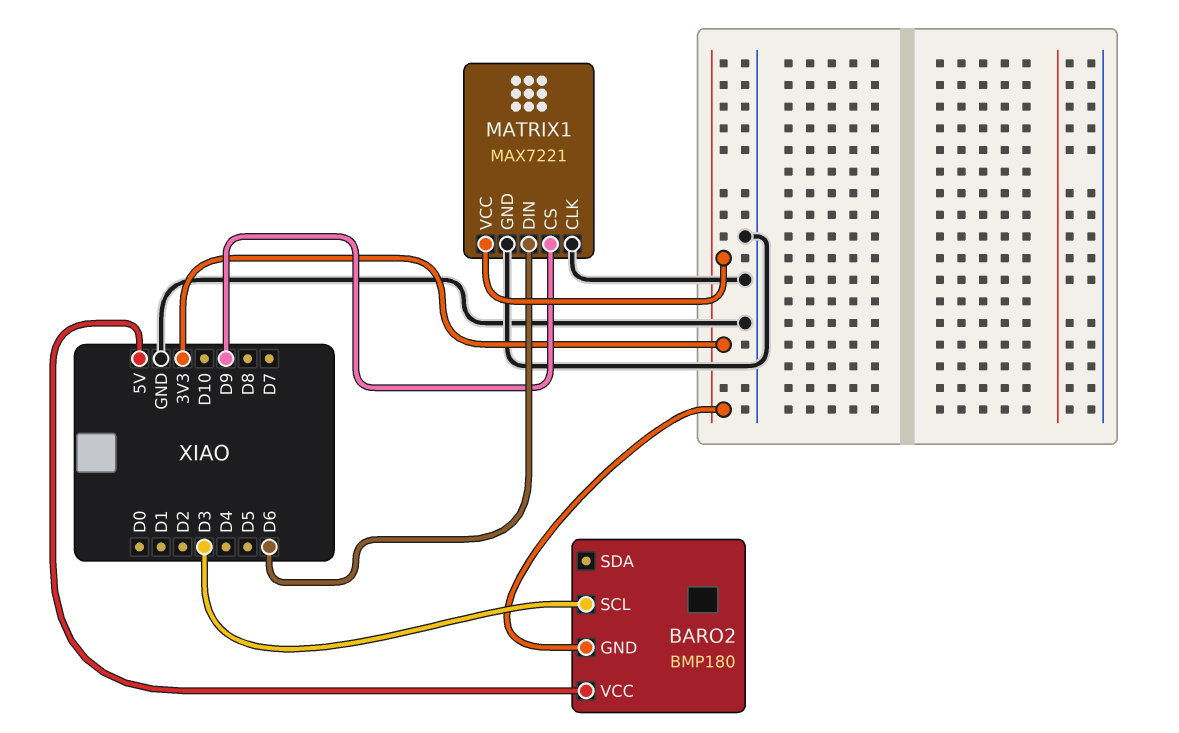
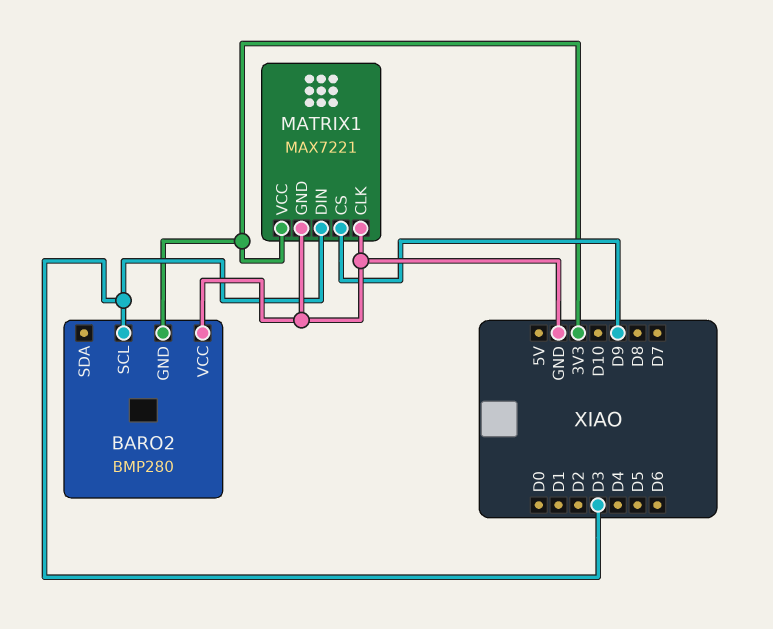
BARO2: BMP180 -> BMP280
BARO2 pin VCC: 5V -> GND
MATRIX1 pin DIN: D6 -> D3

